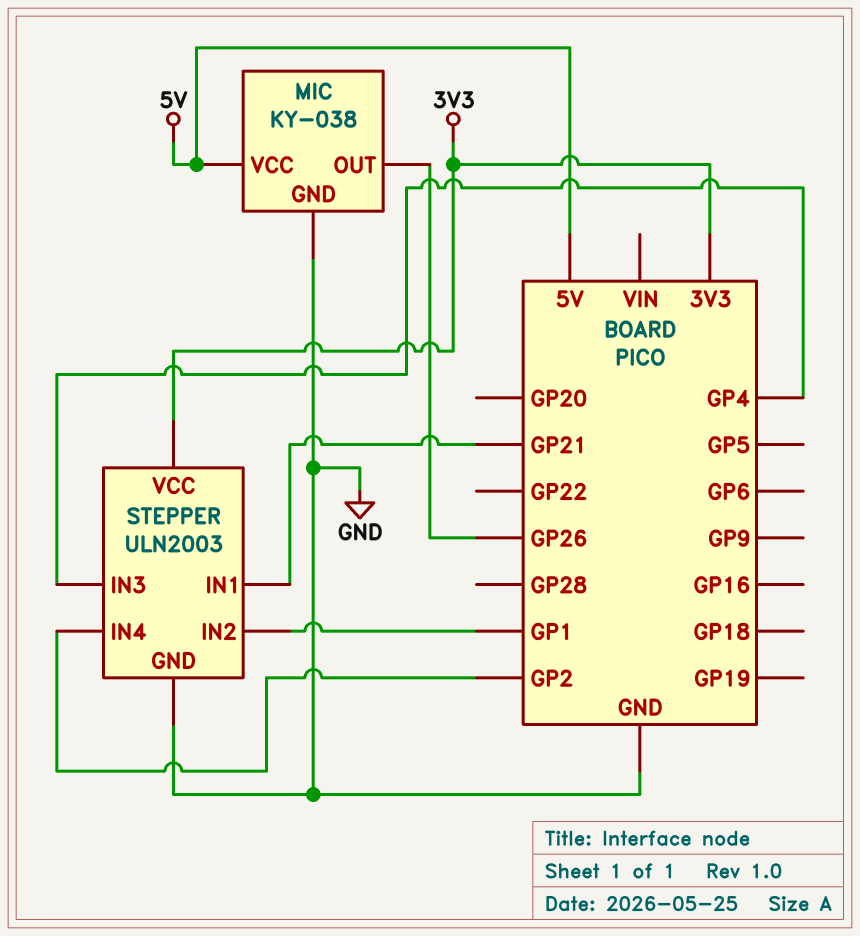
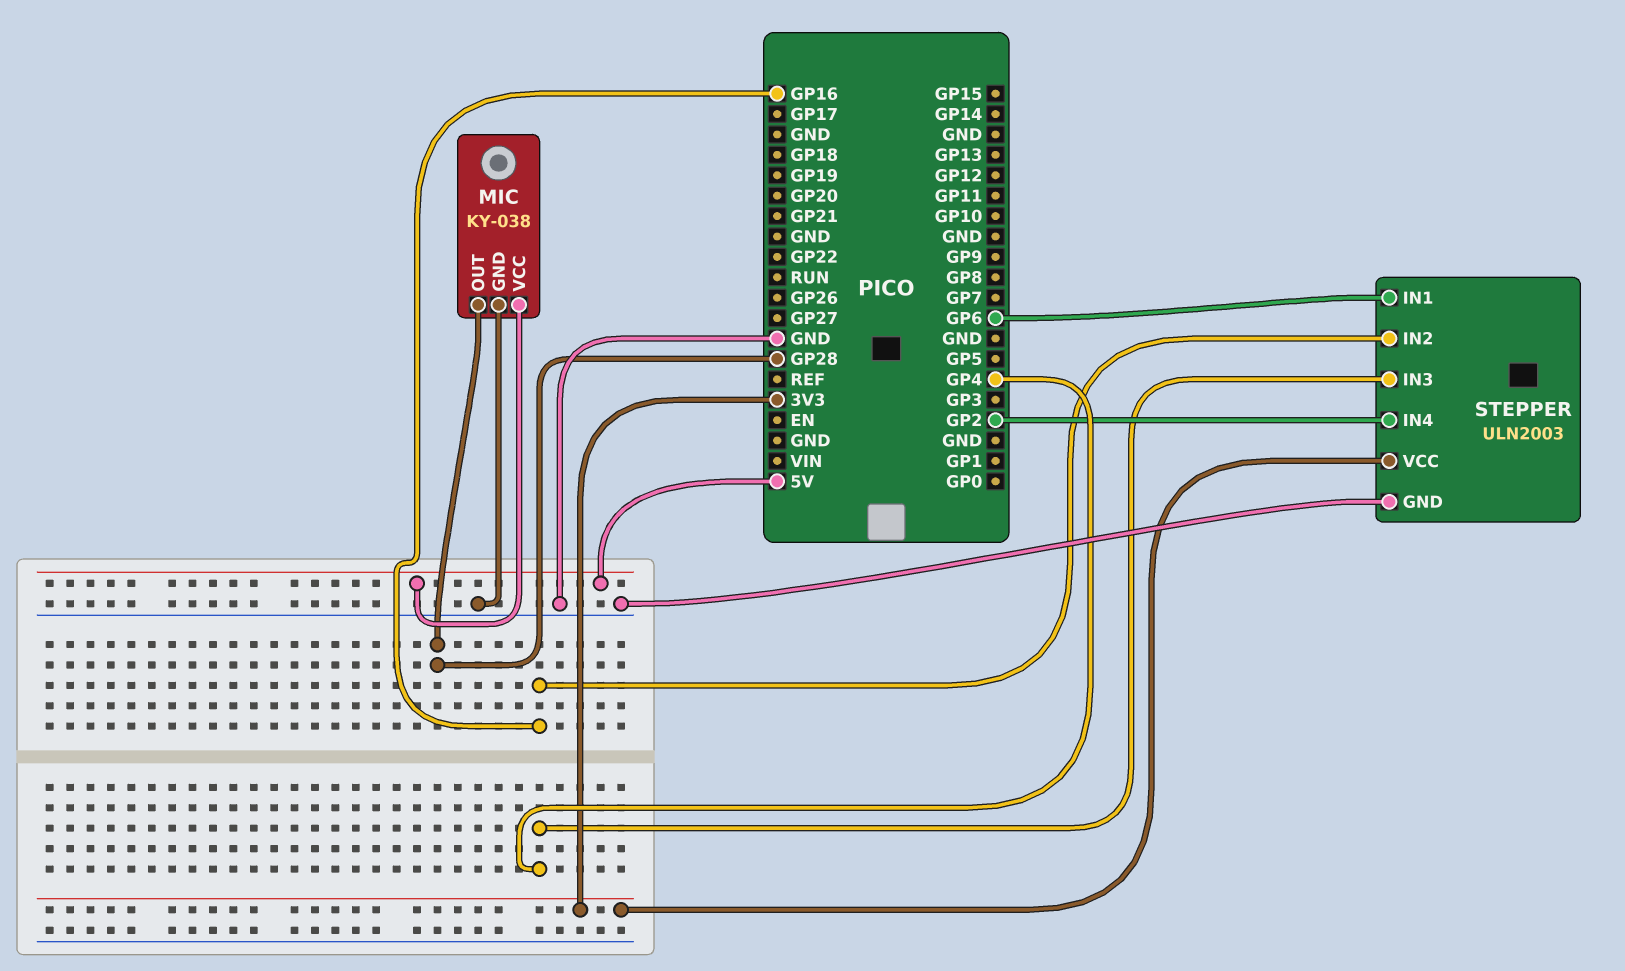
MIC pin OUT: GP26 -> GP28
STEPPER pin IN1: GP21 -> GP6
STEPPER pin IN2: GP1 -> GP16

